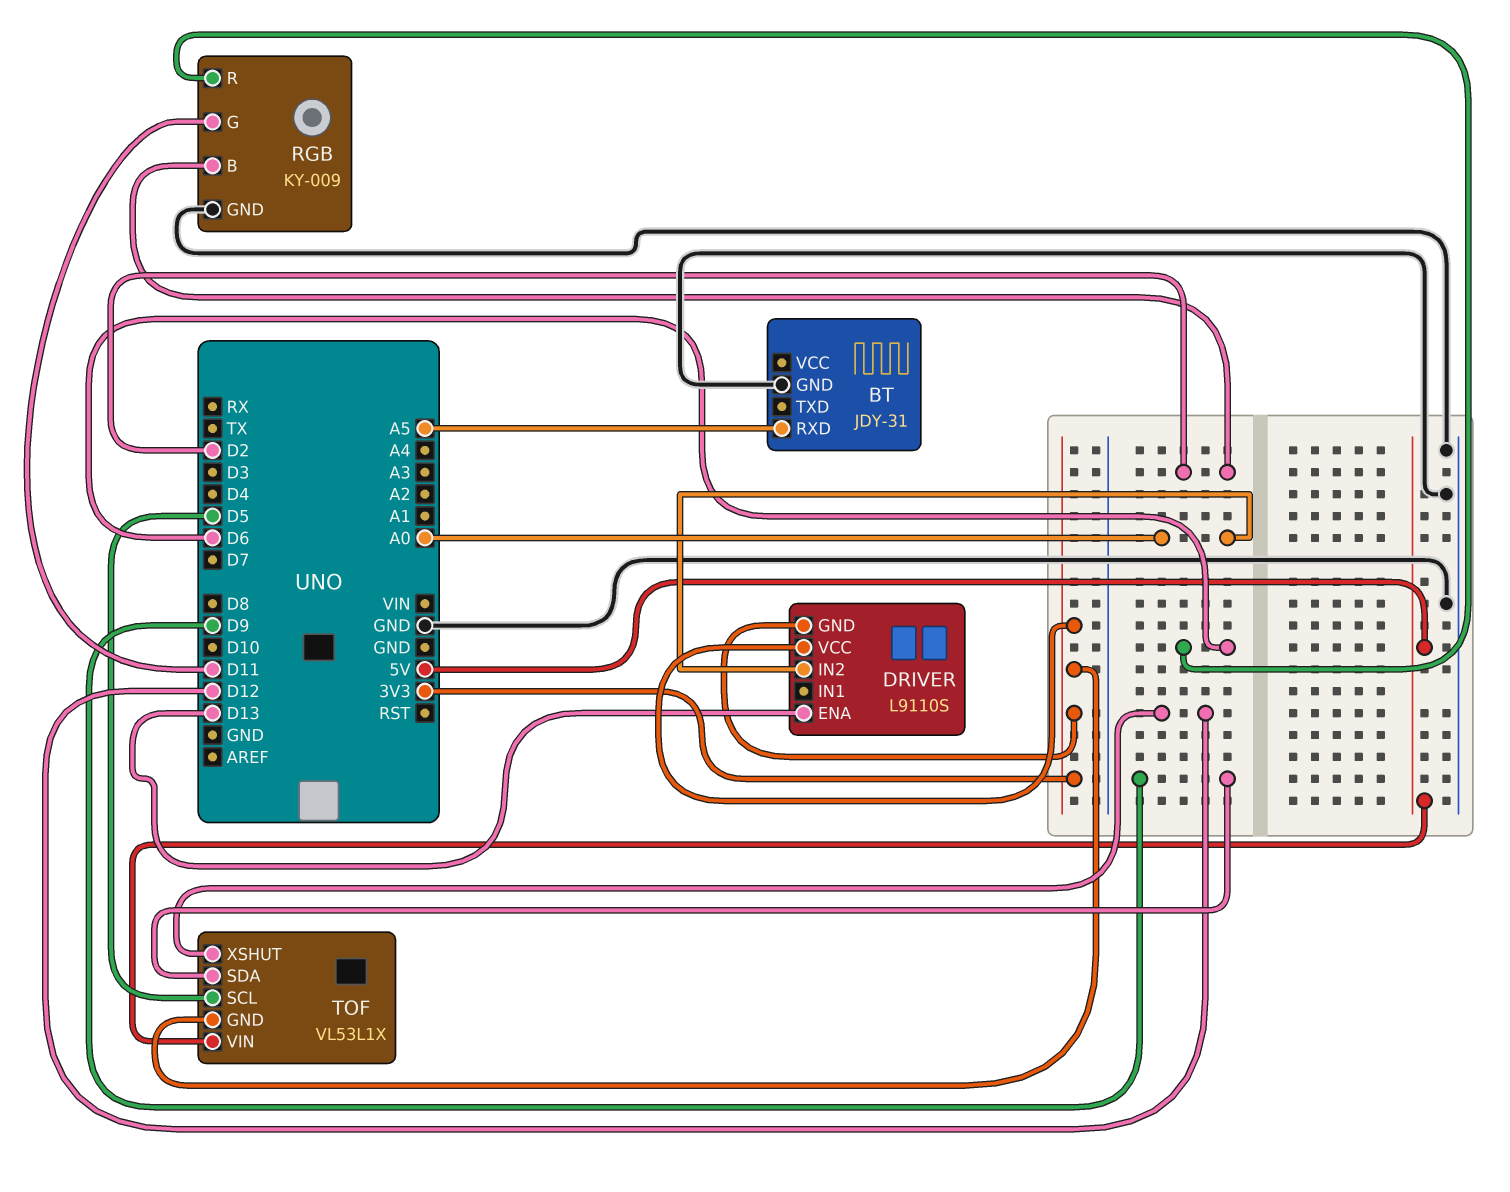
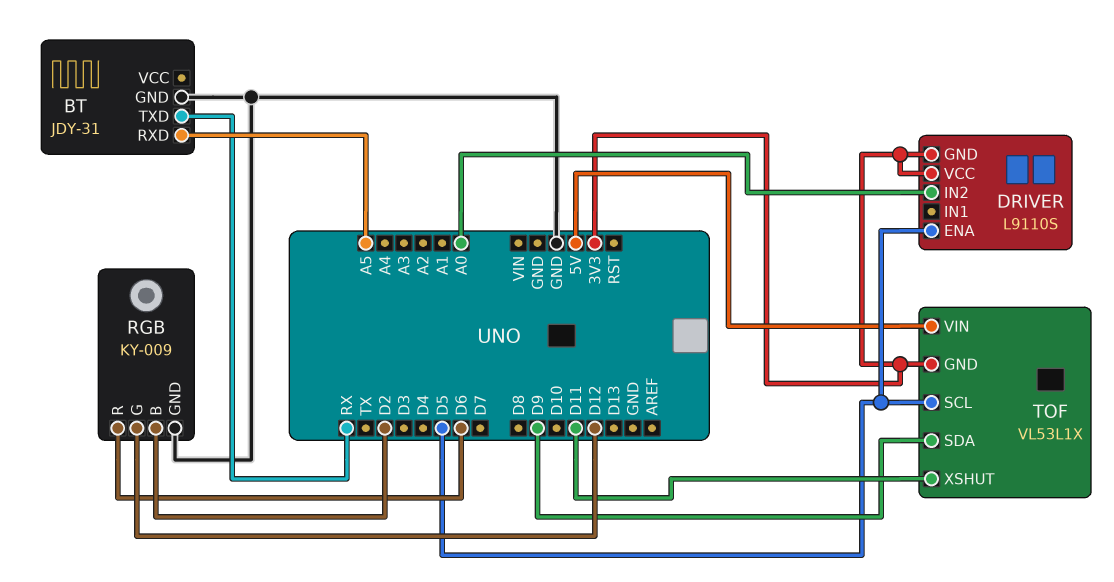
BT pin TXD: none -> RX
DRIVER pin ENA: D13 -> D5
RGB pin G: D11 -> D12
TOF pin XSHUT: D12 -> D11

